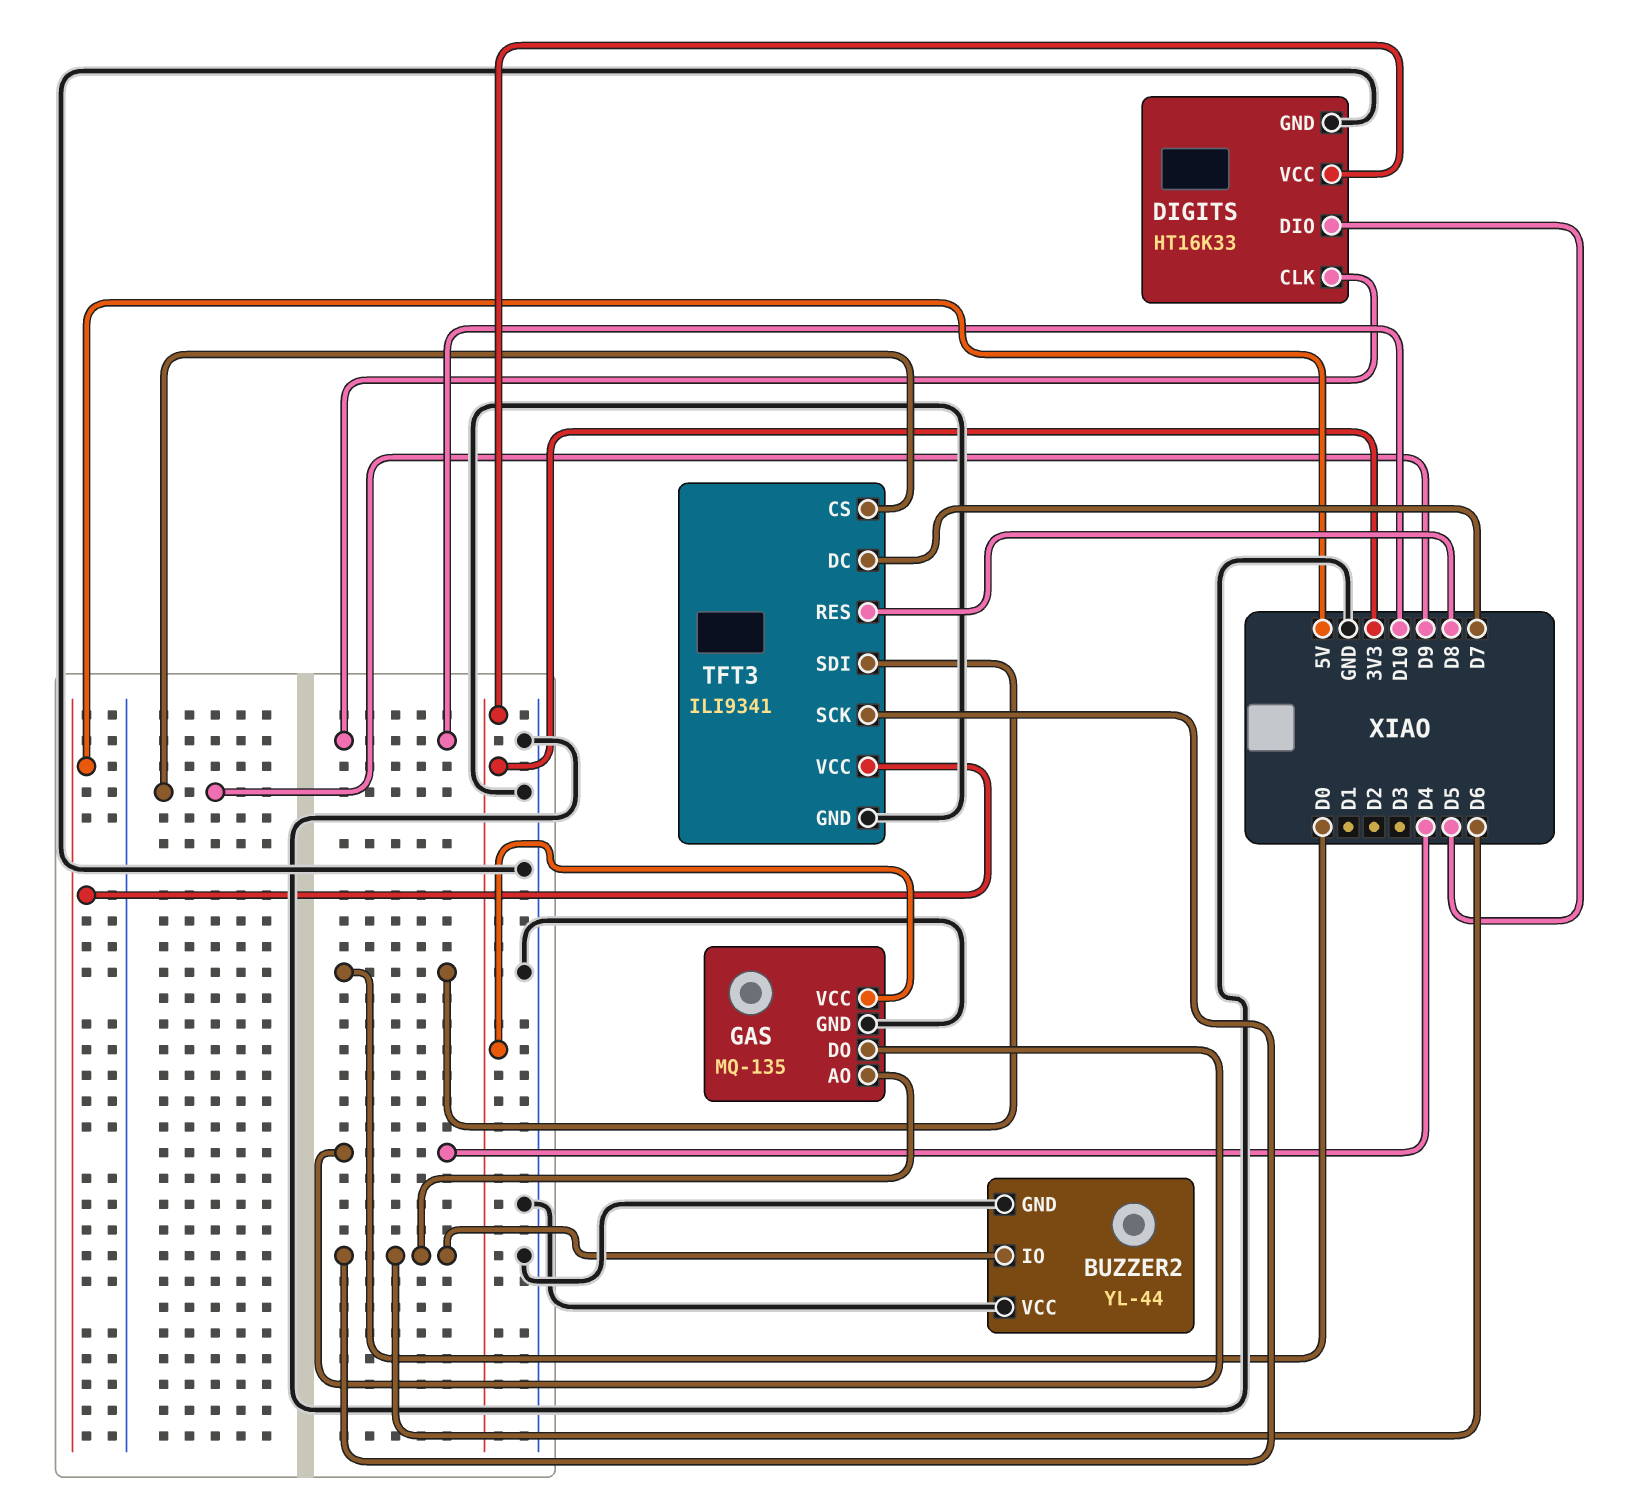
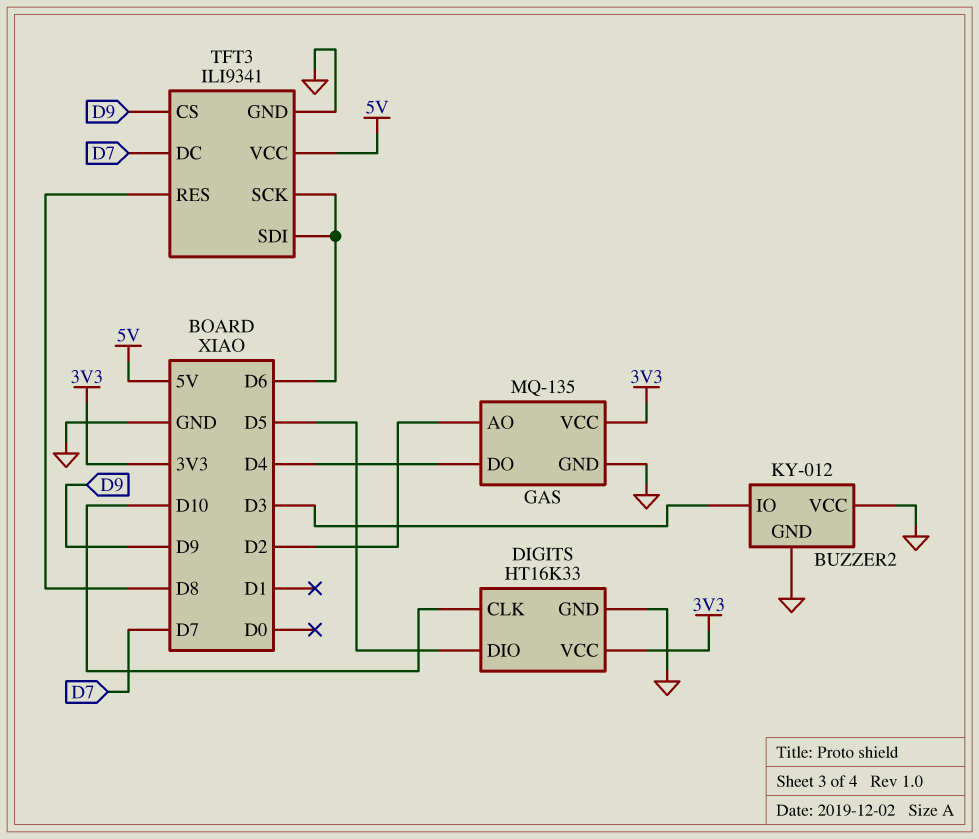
BUZZER2: YL-44 -> KY-012
BUZZER2 pin IO: D6 -> D3
GAS pin AO: D6 -> D2
TFT3 pin SDI: D0 -> D6

